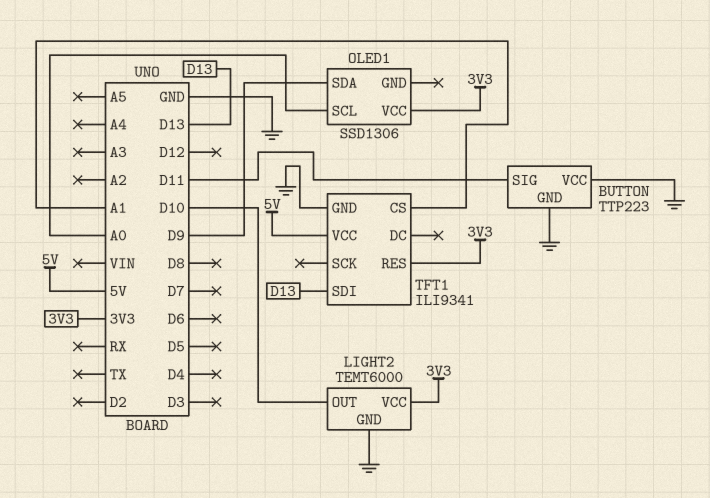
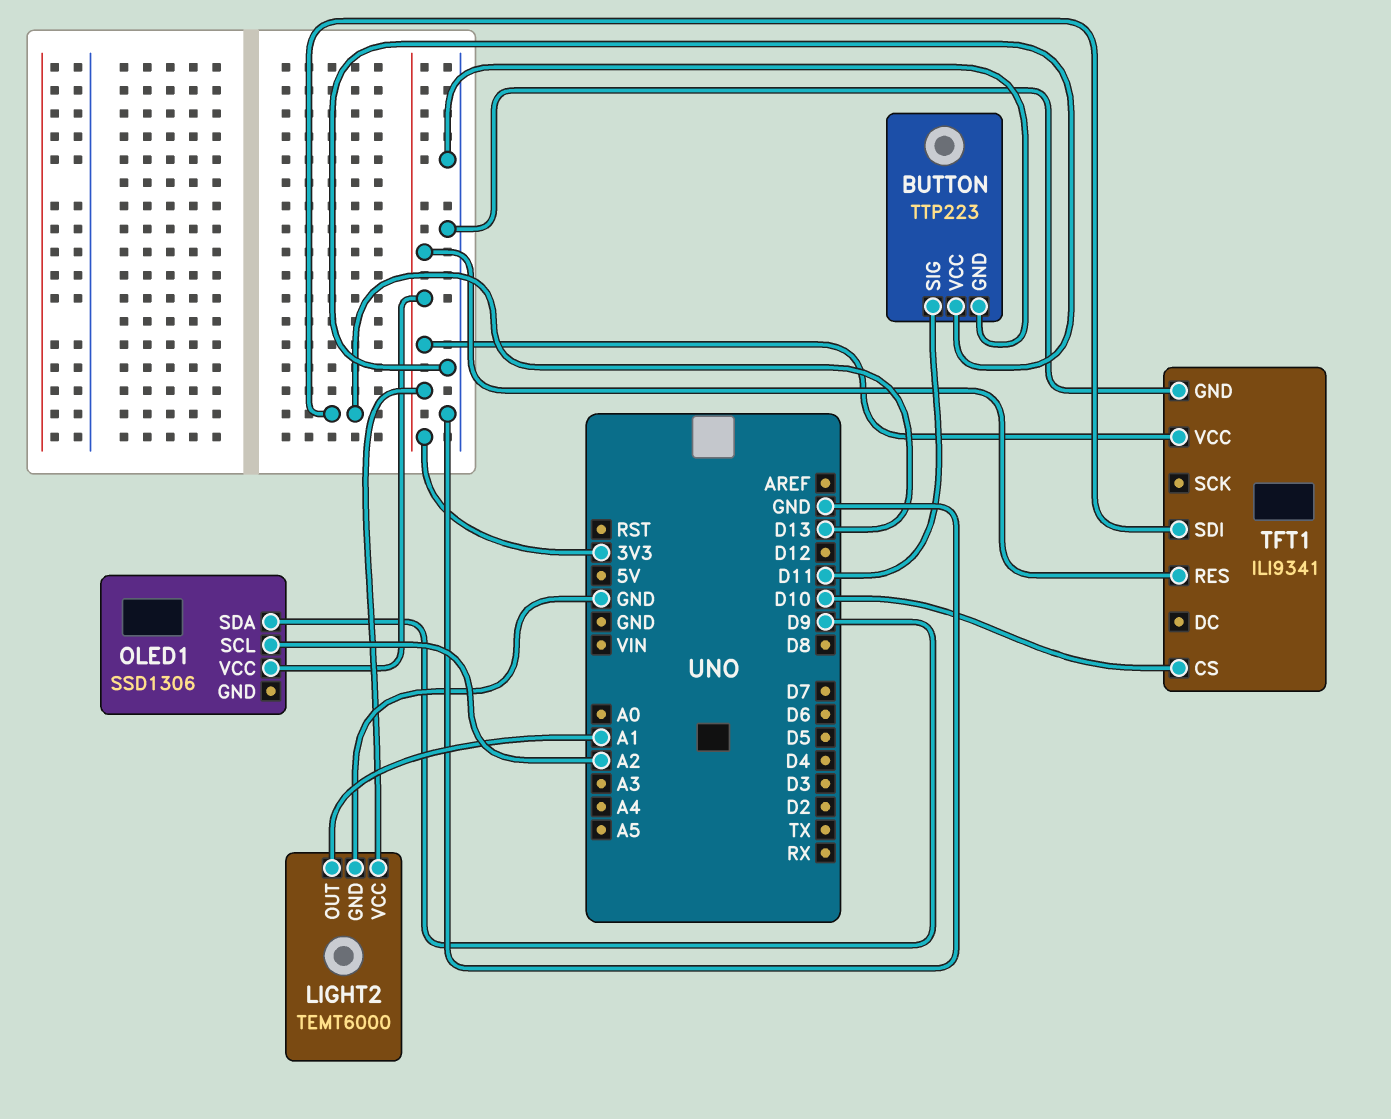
LIGHT2 pin OUT: D10 -> A1
OLED1 pin SCL: A0 -> A2
TFT1 pin CS: A1 -> D10
TFT1 pin VCC: 5V -> 3V3

